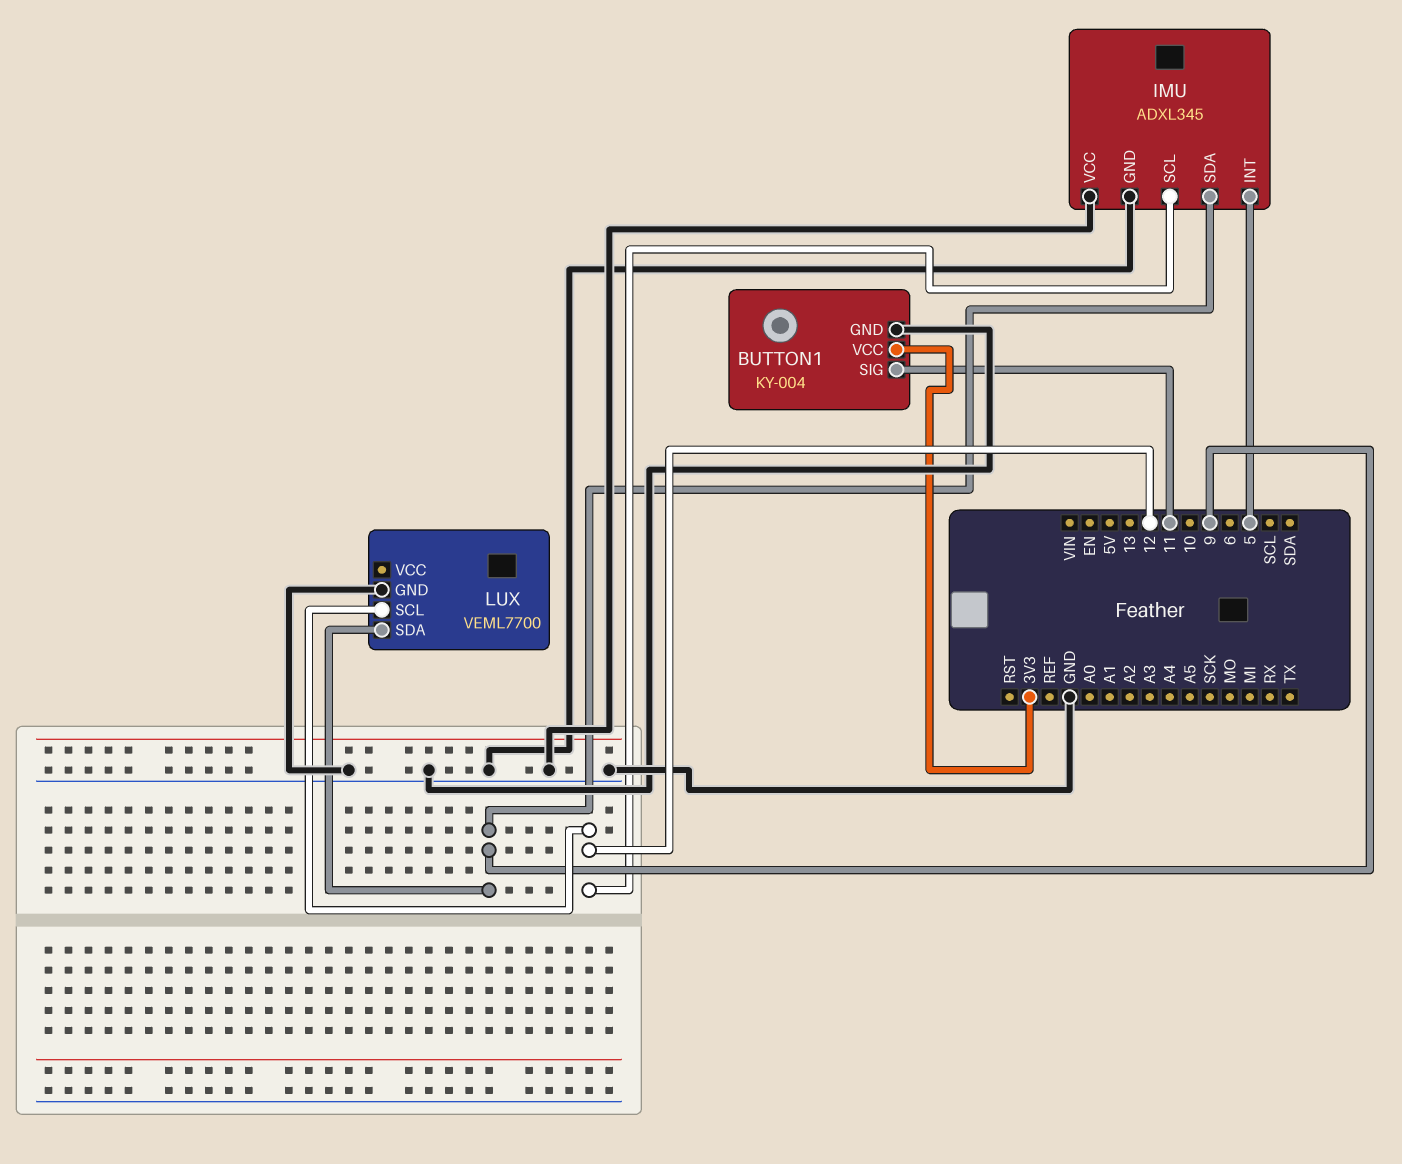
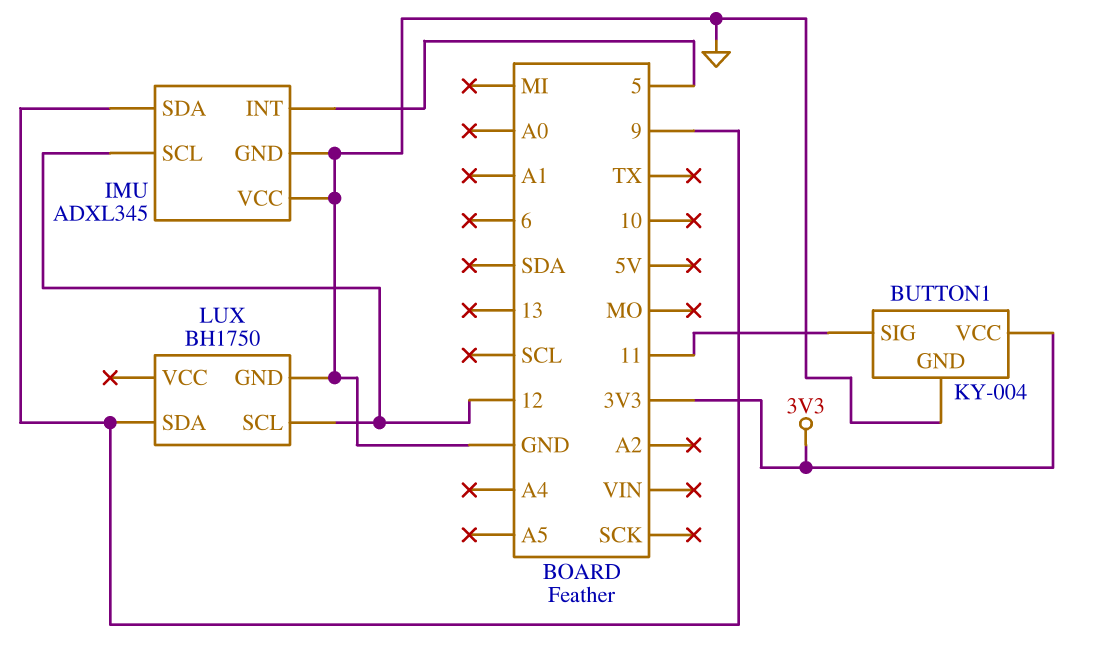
LUX: VEML7700 -> BH1750

